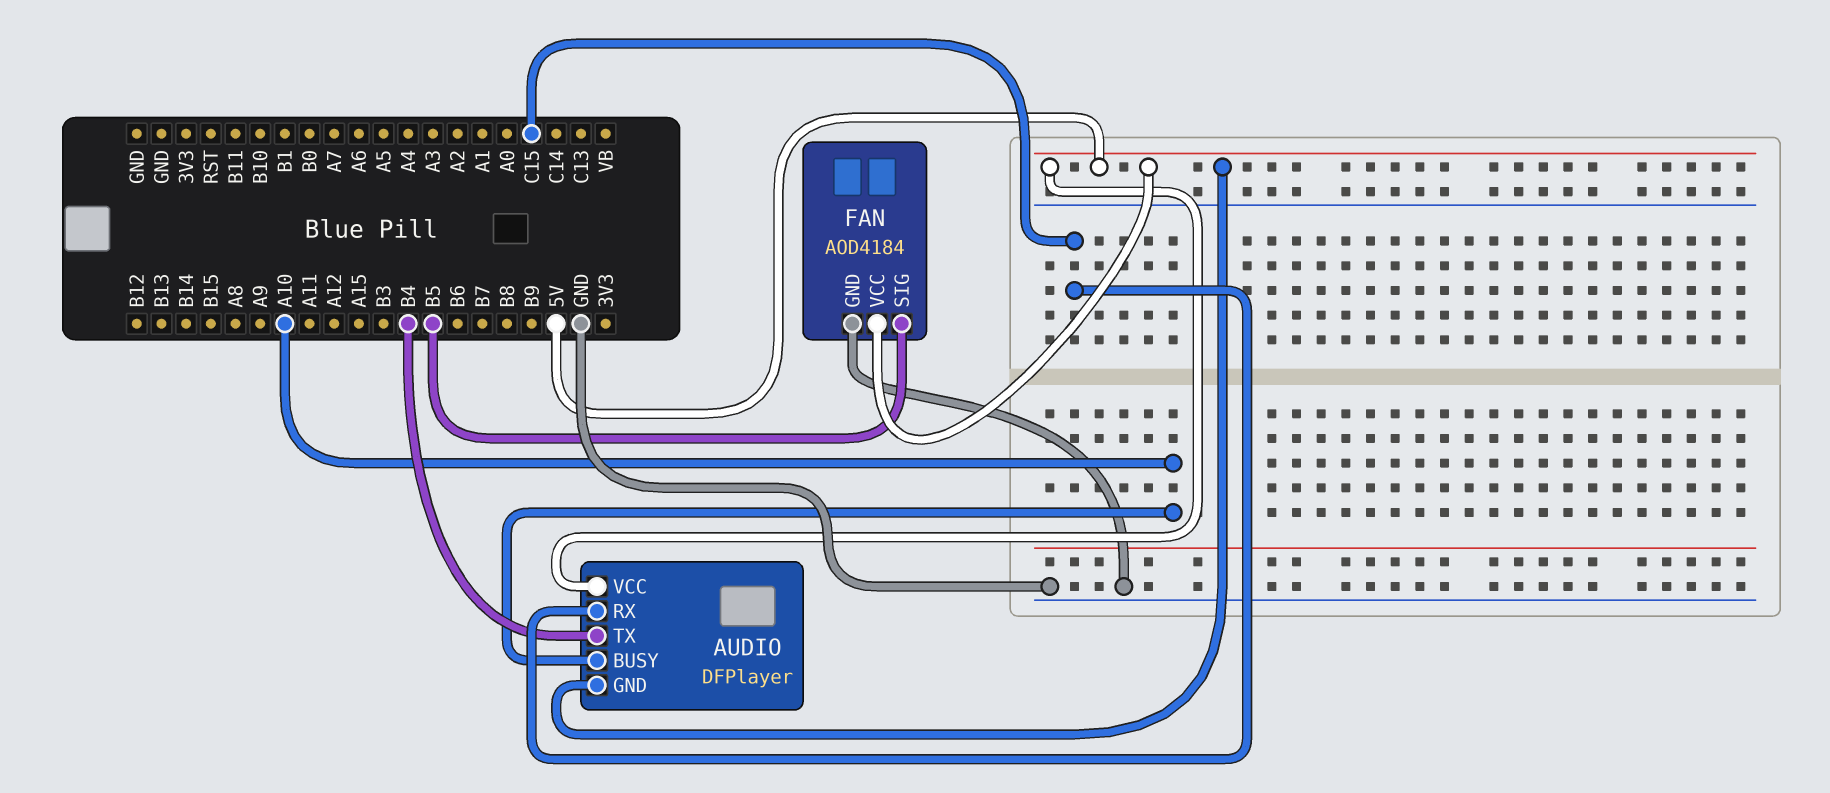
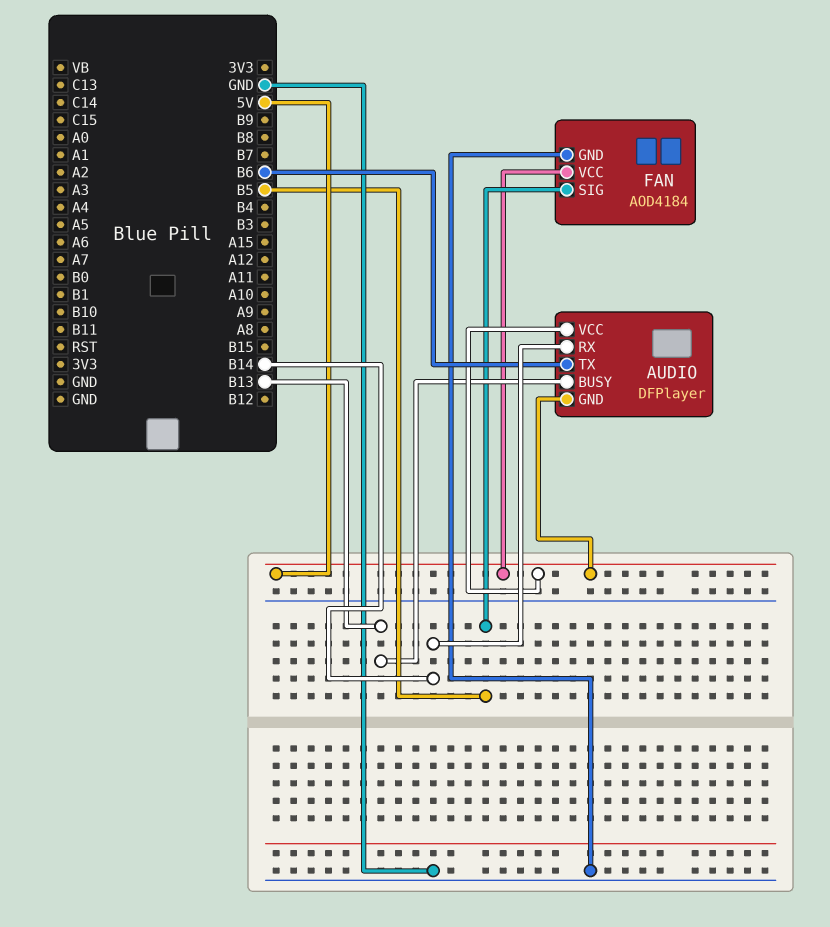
AUDIO pin BUSY: A10 -> B13
AUDIO pin RX: C15 -> B14
AUDIO pin TX: B4 -> B6

